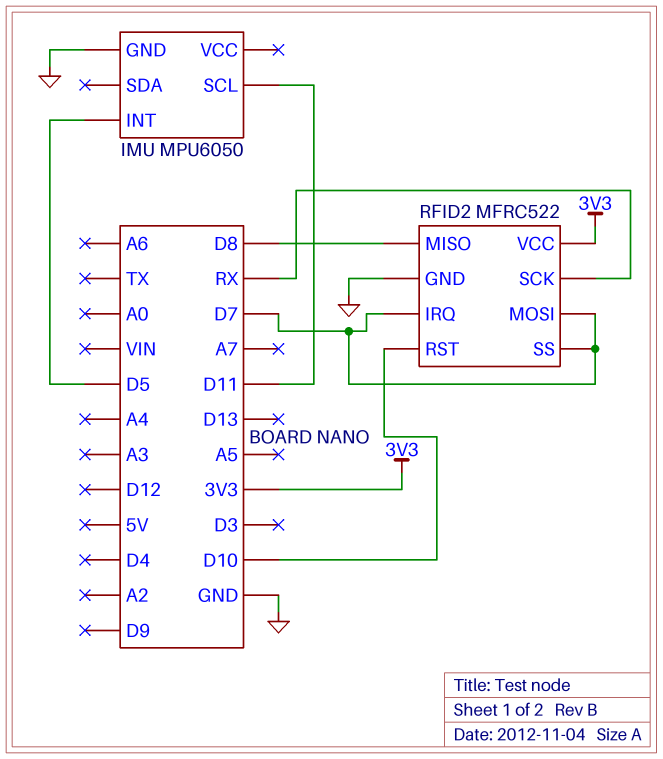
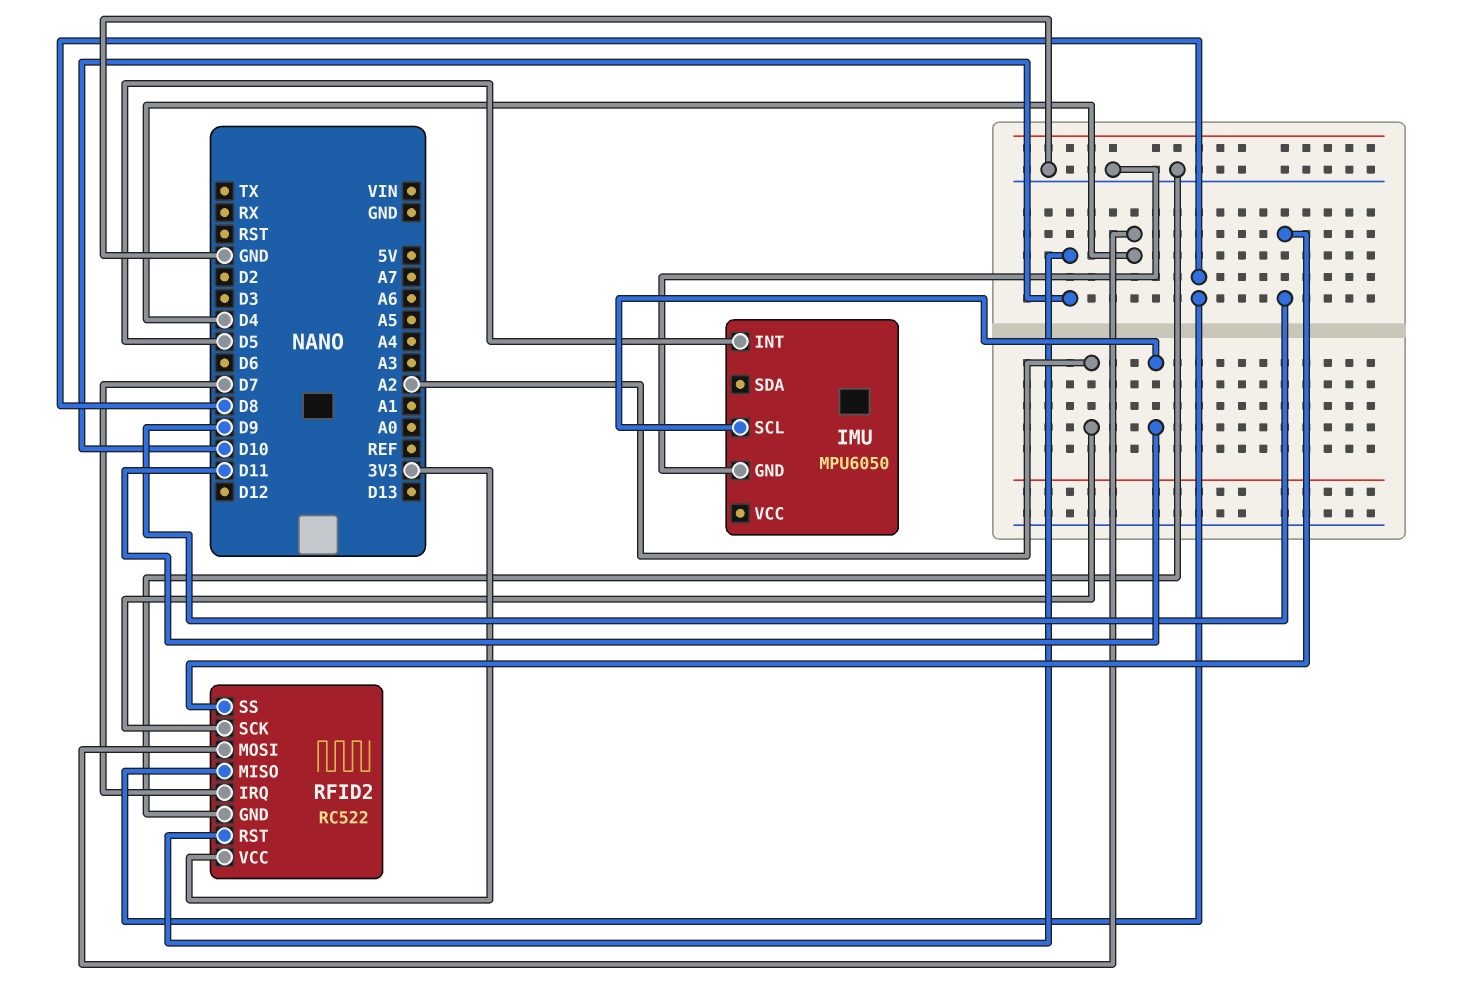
RFID2: MFRC522 -> RC522
RFID2 pin MOSI: D7 -> D4
RFID2 pin SCK: RX -> A2
RFID2 pin SS: D7 -> D9

